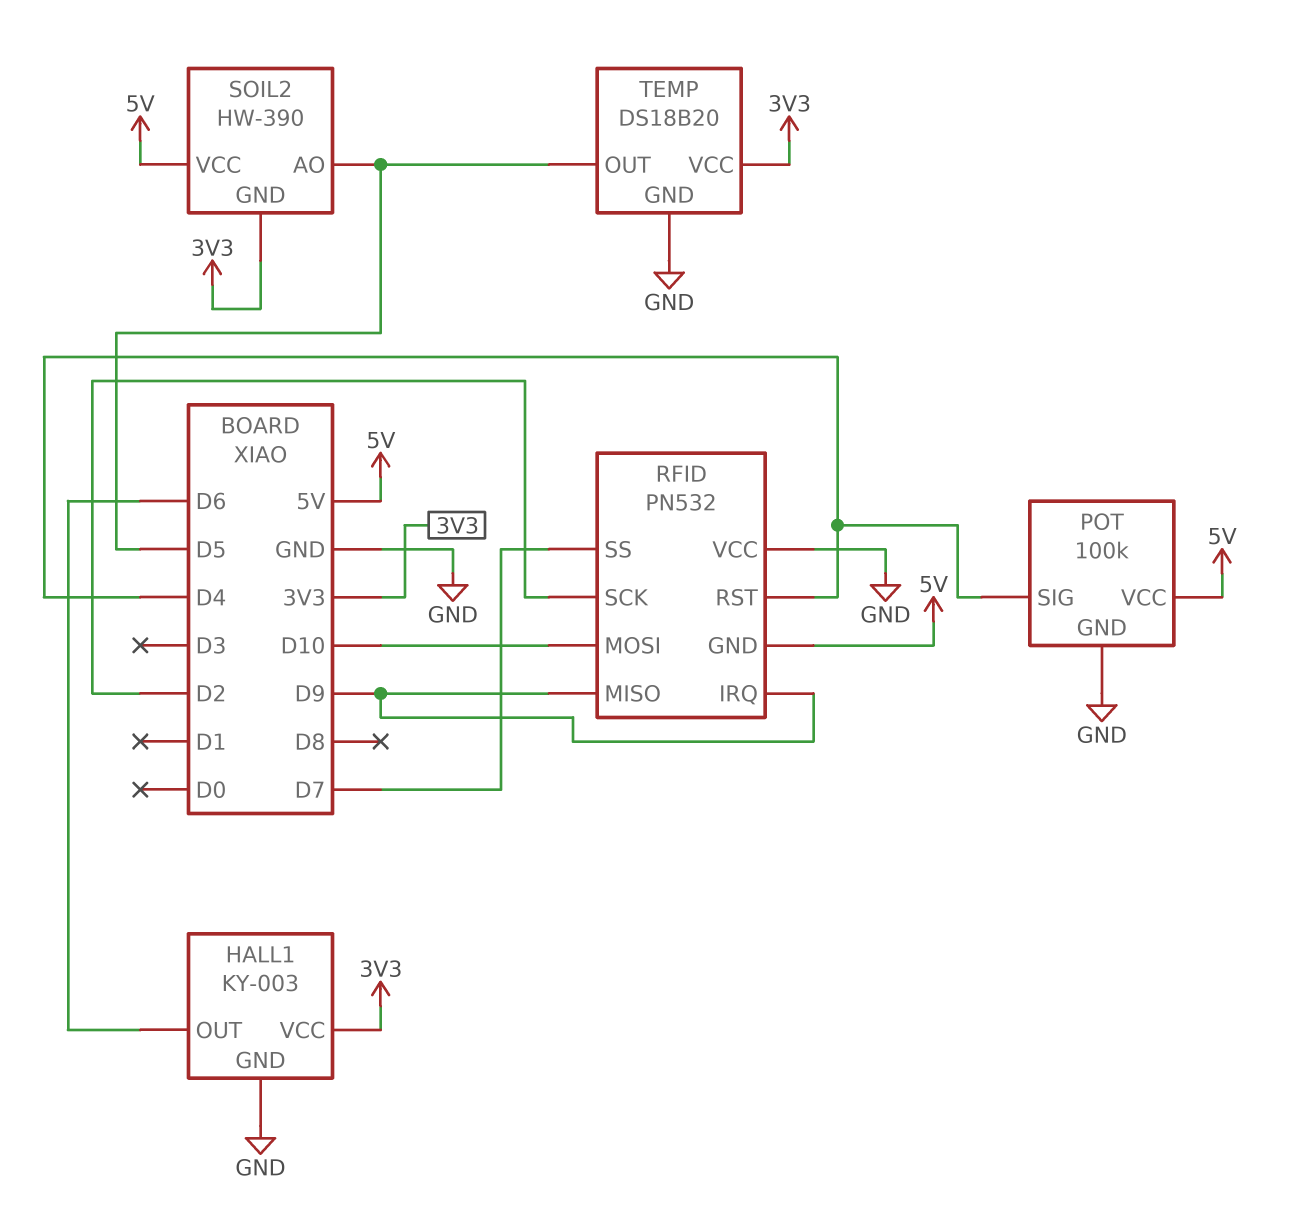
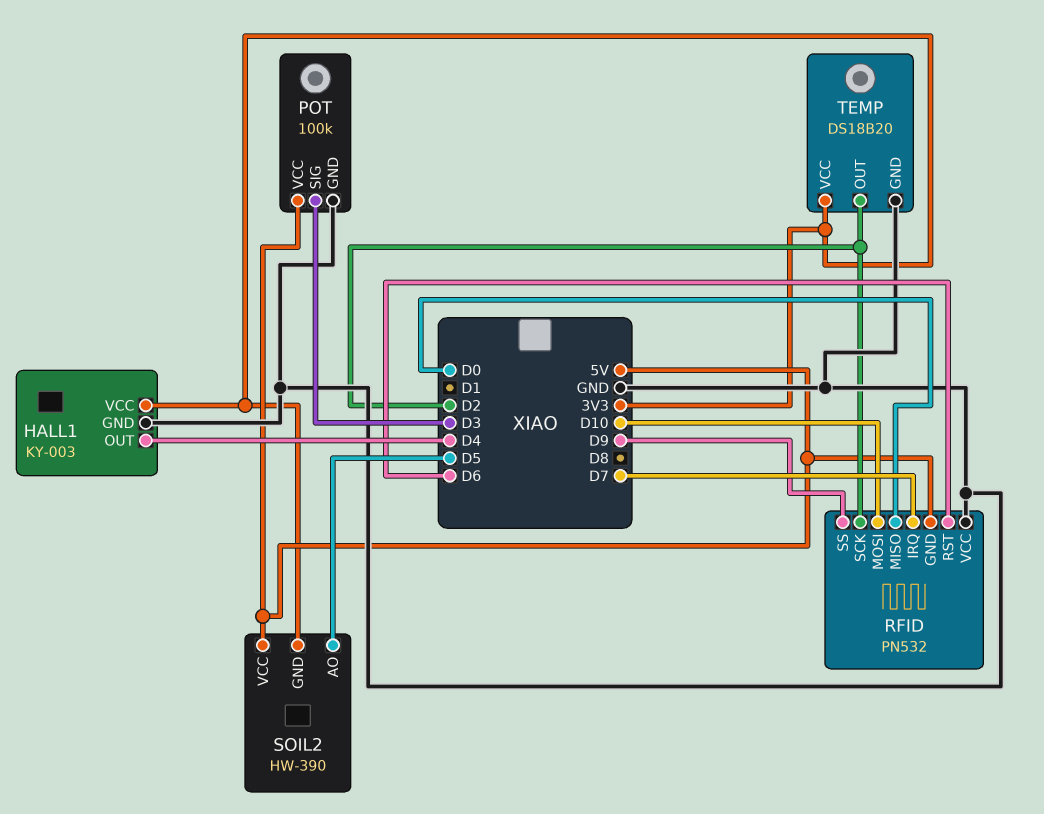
HALL1 pin OUT: D6 -> D4
POT pin SIG: D4 -> D3
RFID pin IRQ: D9 -> D7
RFID pin MISO: D9 -> D0
RFID pin RST: D4 -> D6
RFID pin SS: D7 -> D9
TEMP pin OUT: D5 -> D2

